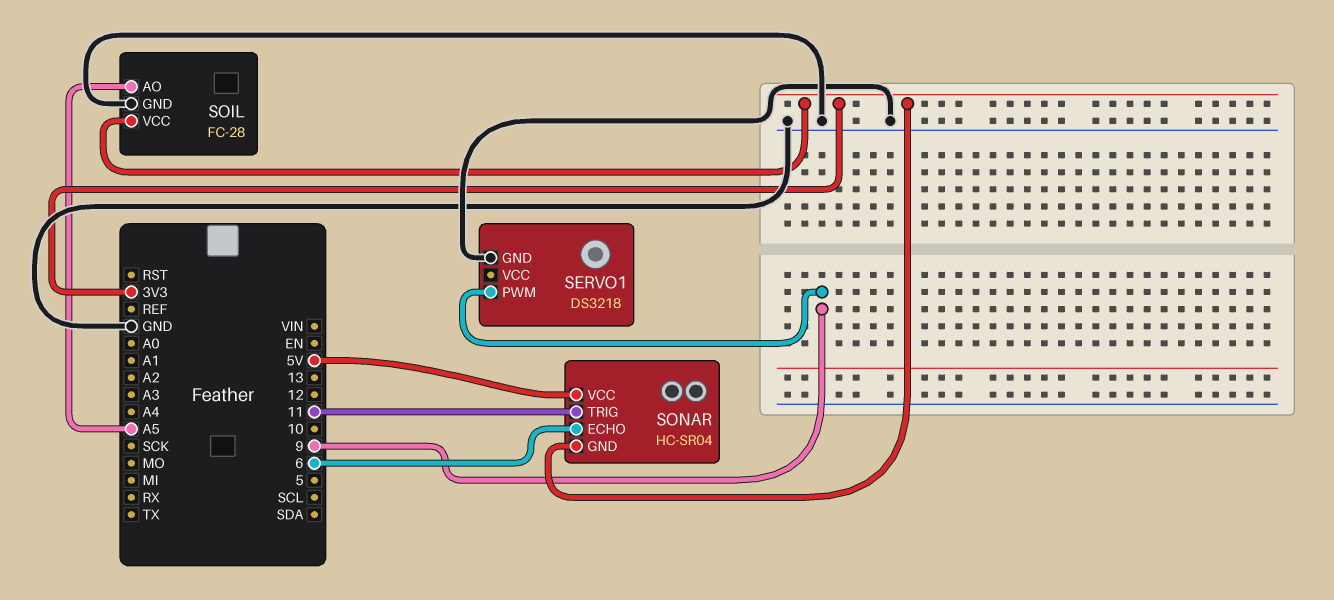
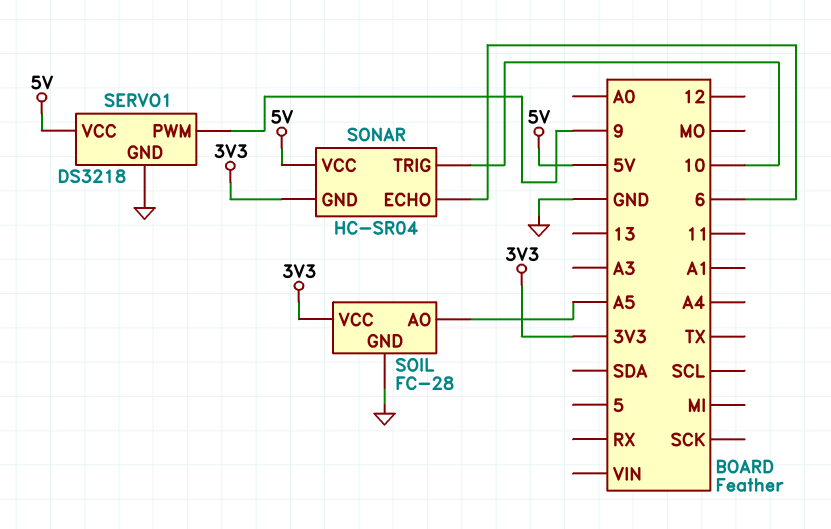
SERVO1 pin VCC: none -> 5V
SONAR pin TRIG: 11 -> 10

